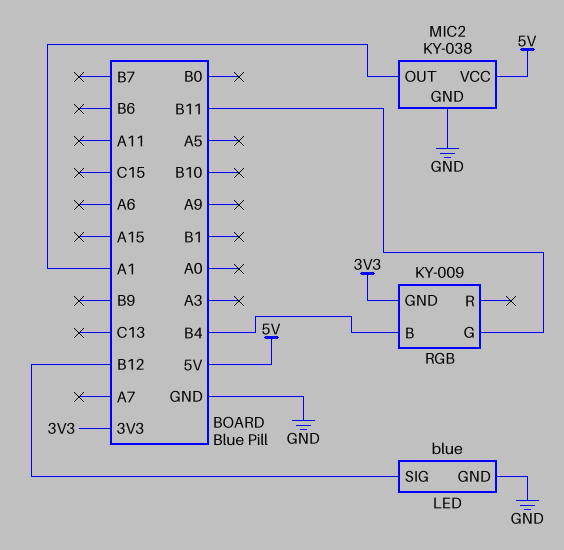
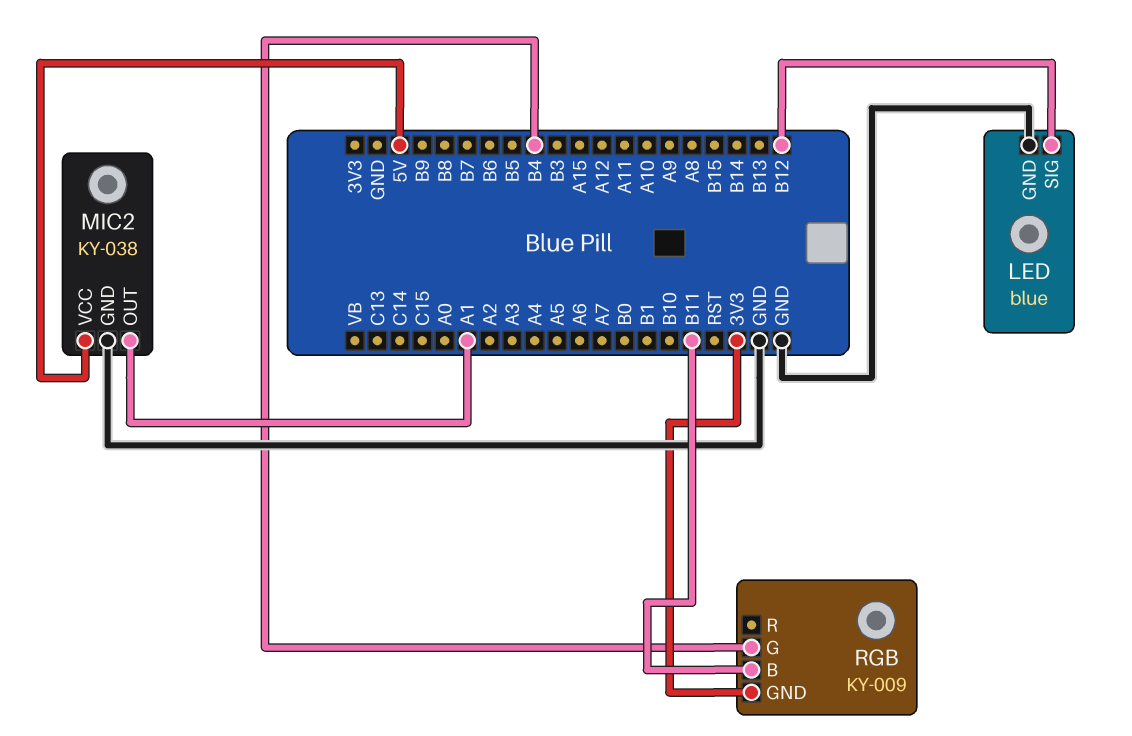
RGB pin B: B4 -> B11
RGB pin G: B11 -> B4

